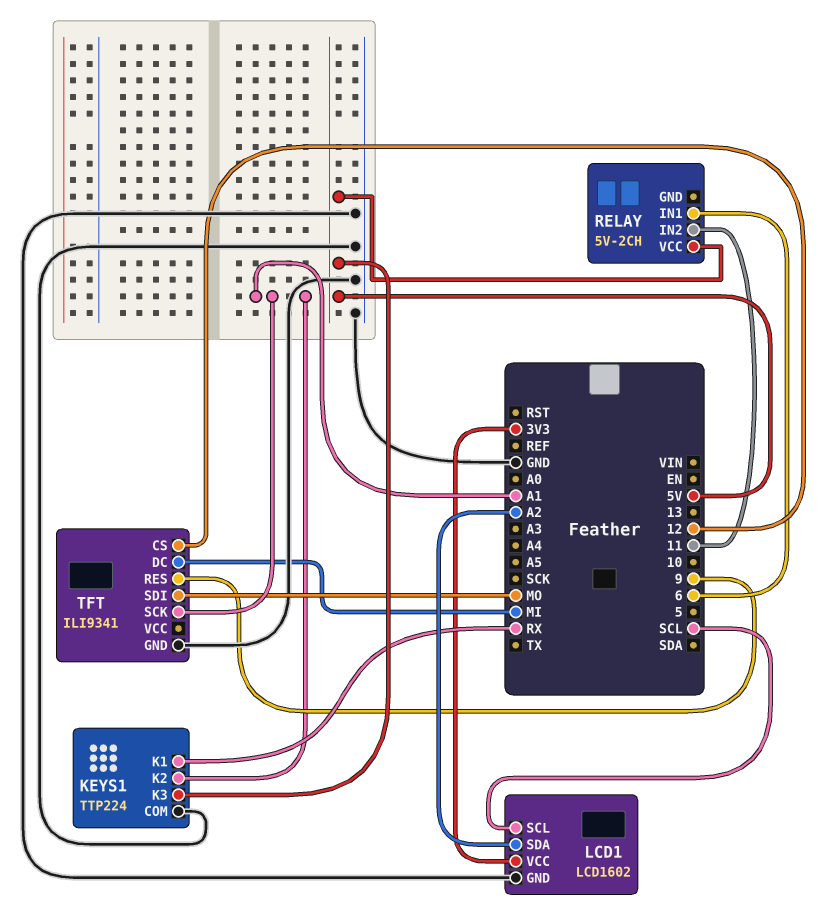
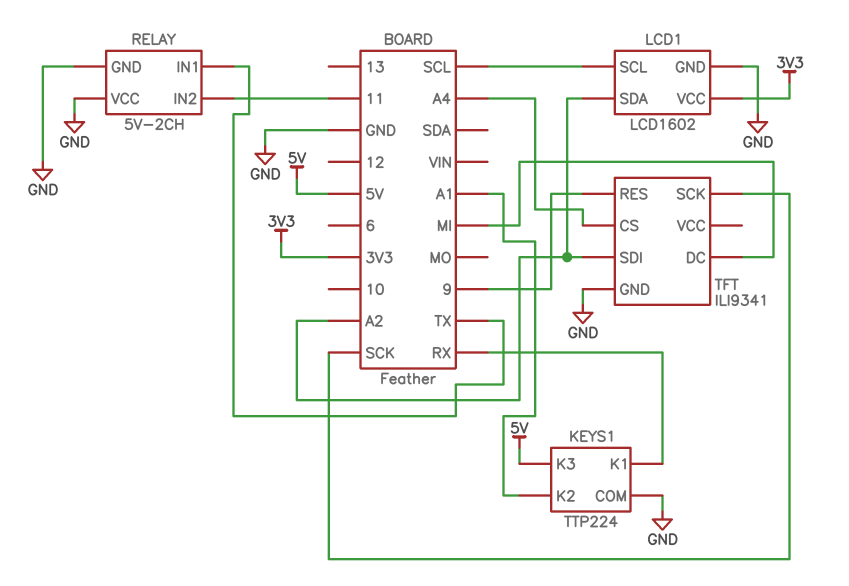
RELAY pin GND: none -> GND
RELAY pin IN1: 6 -> TX
RELAY pin VCC: 5V -> GND
TFT pin CS: 12 -> A4
TFT pin SCK: A1 -> SCK
TFT pin SDI: MO -> A2

